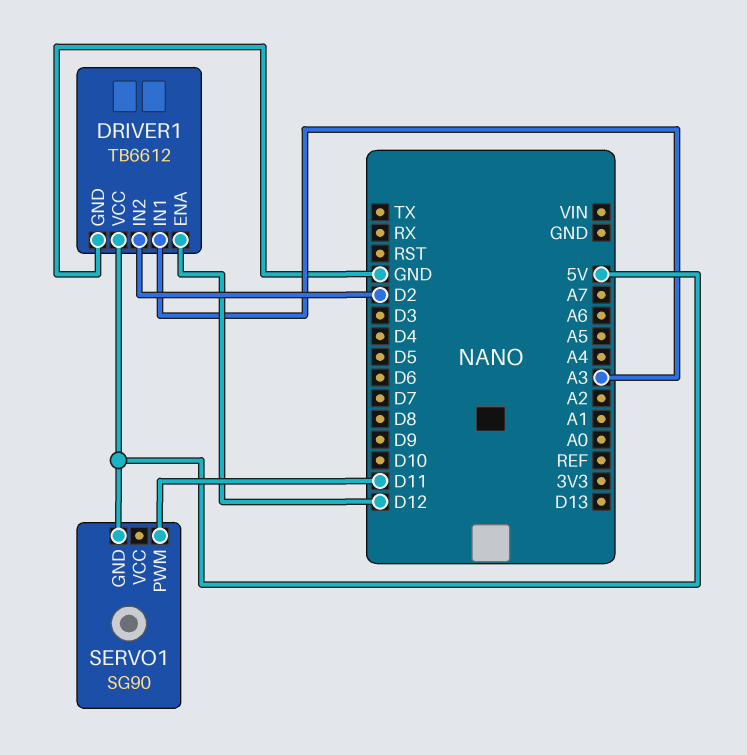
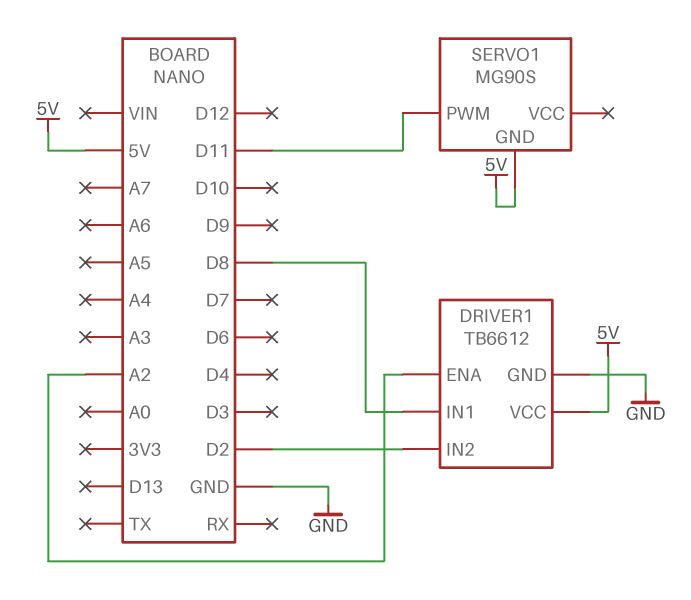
DRIVER1 pin ENA: D12 -> A2
DRIVER1 pin IN1: A3 -> D8
SERVO1: SG90 -> MG90S

